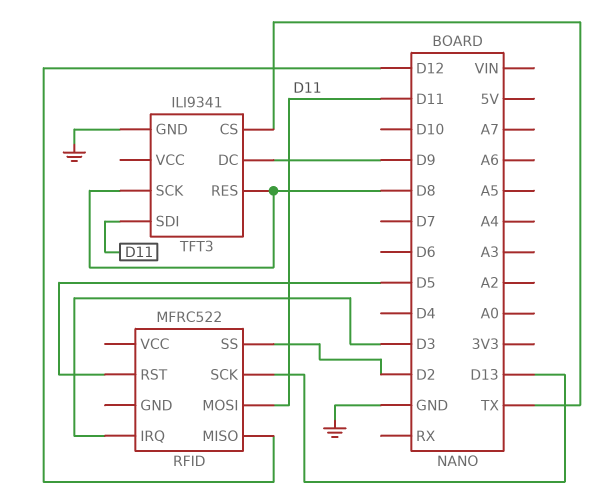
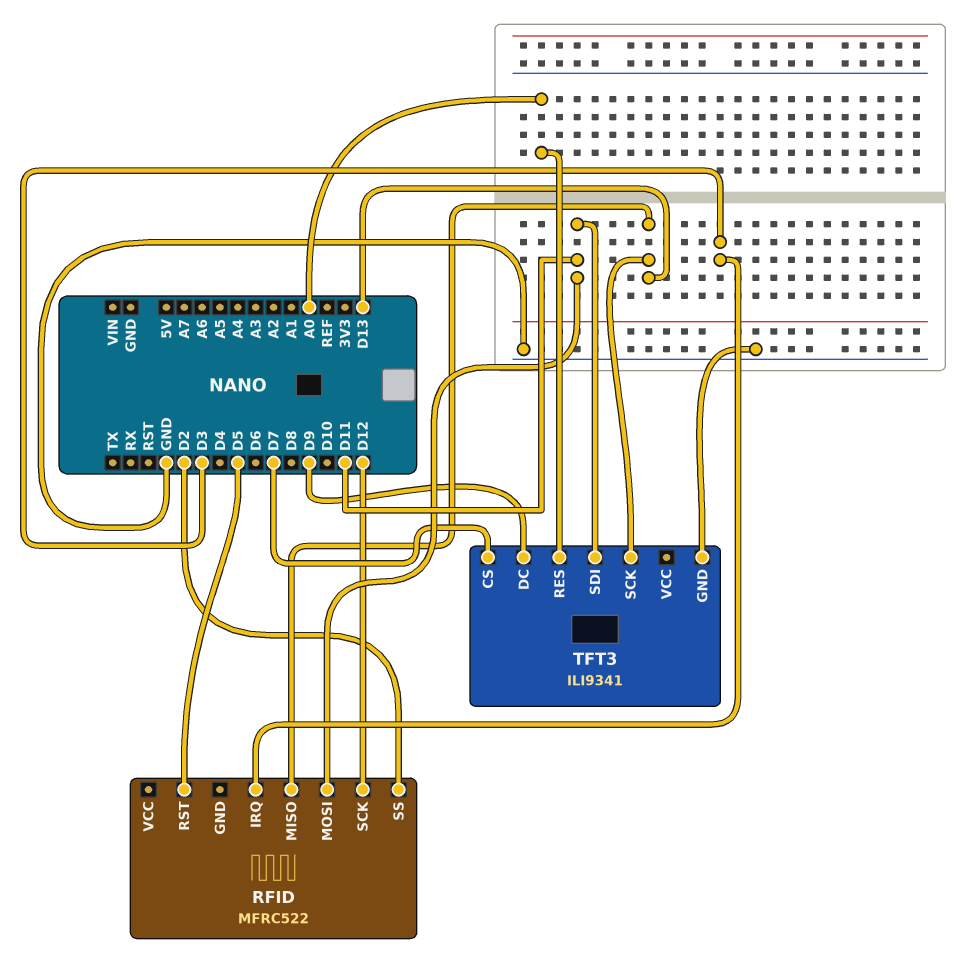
RFID pin MISO: D12 -> D13
RFID pin SCK: D13 -> D12
TFT3 pin CS: TX -> D7
TFT3 pin RES: D8 -> A0
TFT3 pin SCK: D8 -> D13

